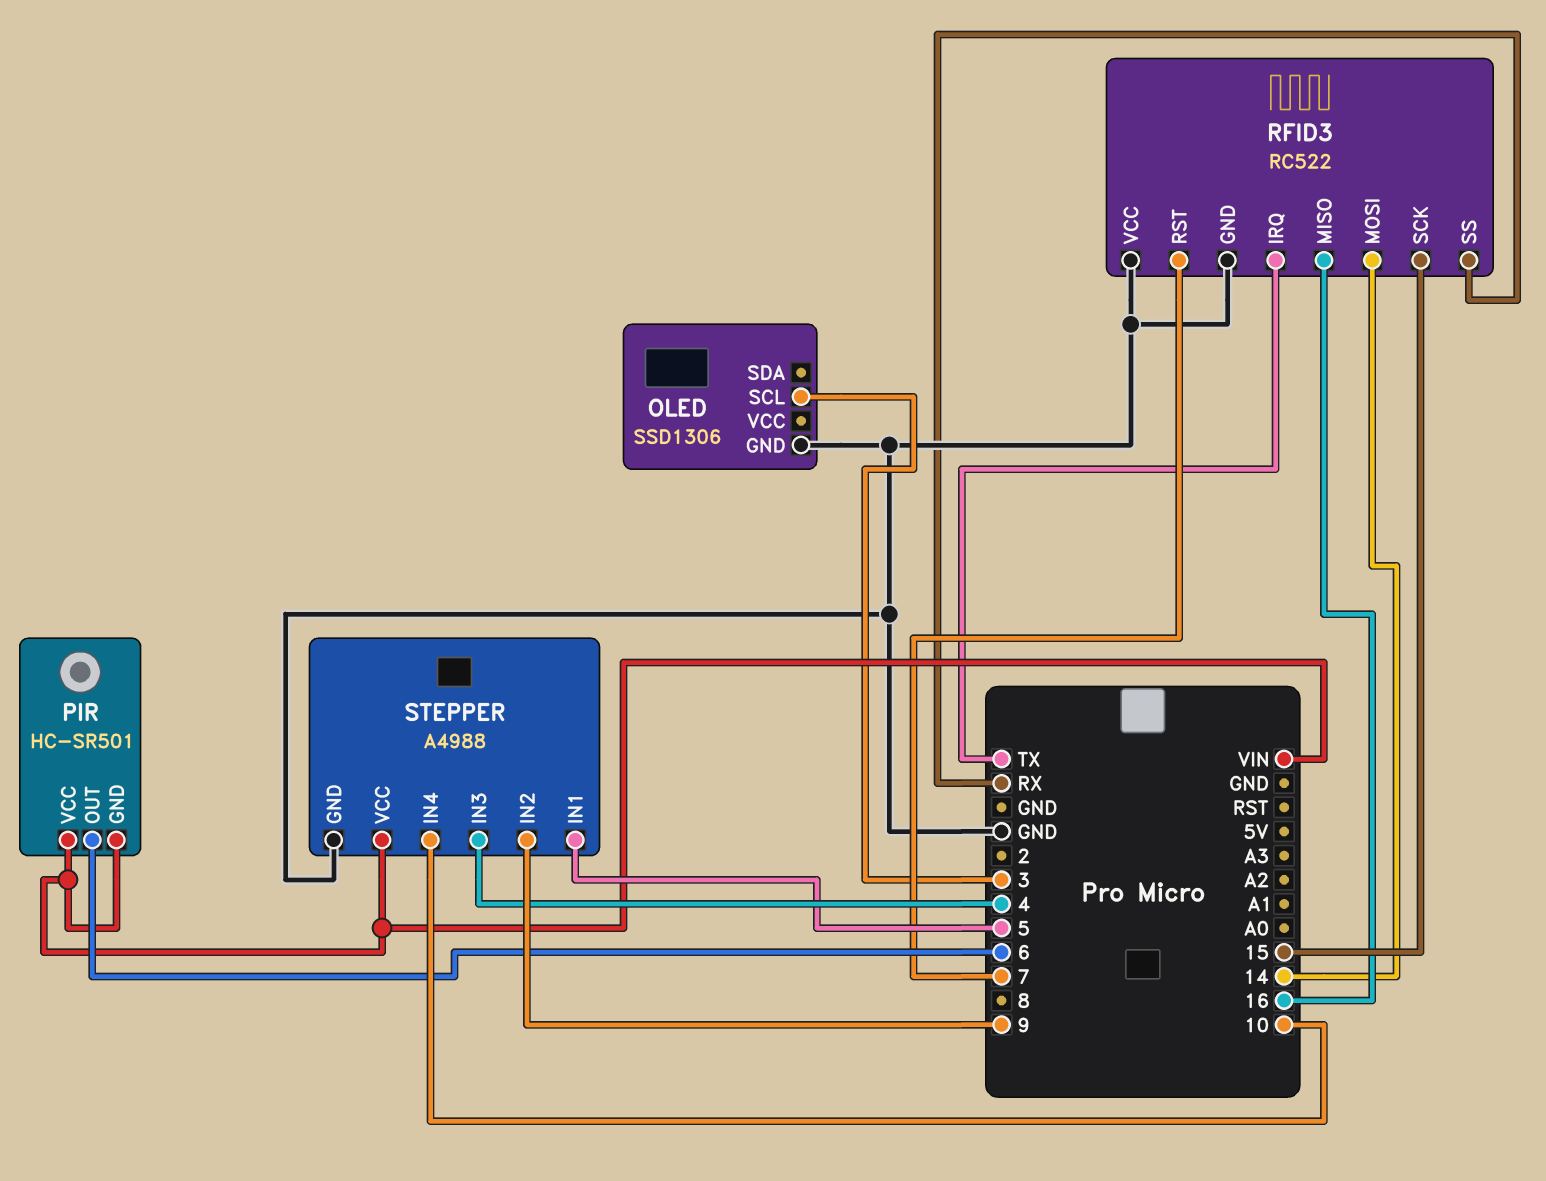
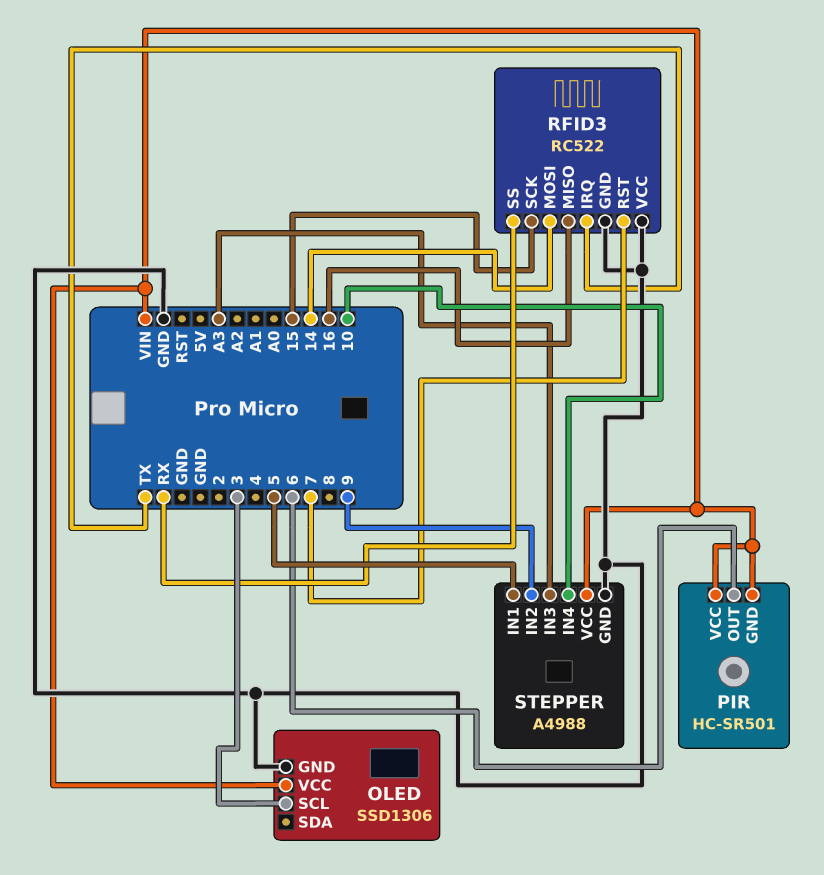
OLED pin VCC: none -> VIN
STEPPER pin IN3: 4 -> A3

